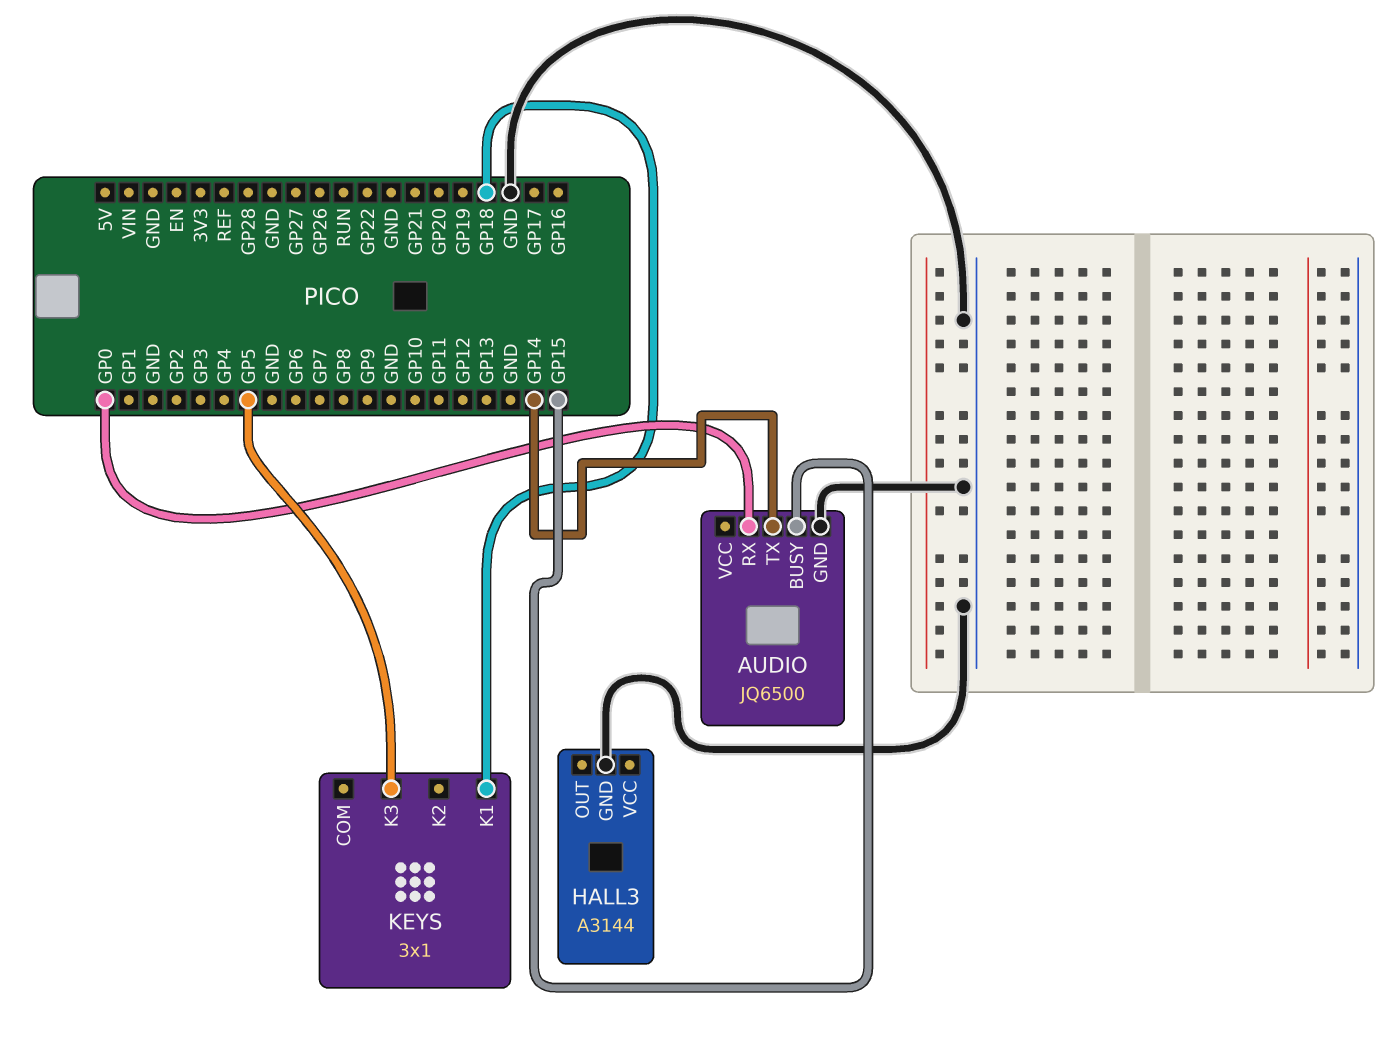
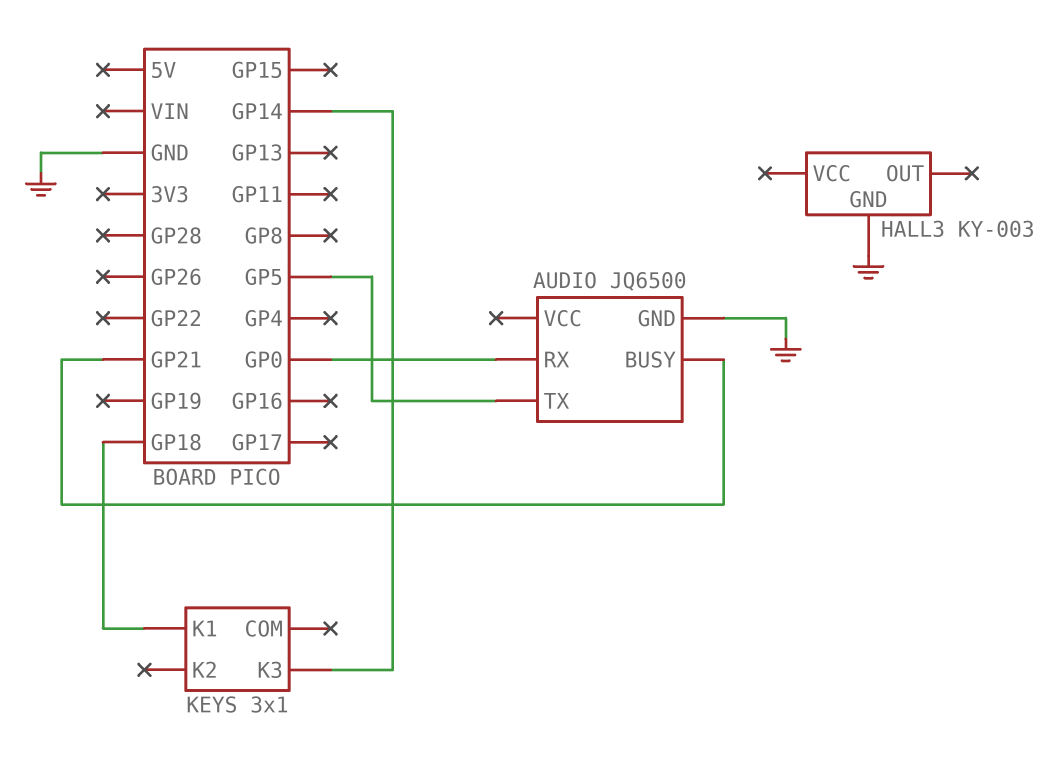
AUDIO pin BUSY: GP15 -> GP21
AUDIO pin TX: GP14 -> GP5
HALL3: A3144 -> KY-003
KEYS pin K3: GP5 -> GP14

